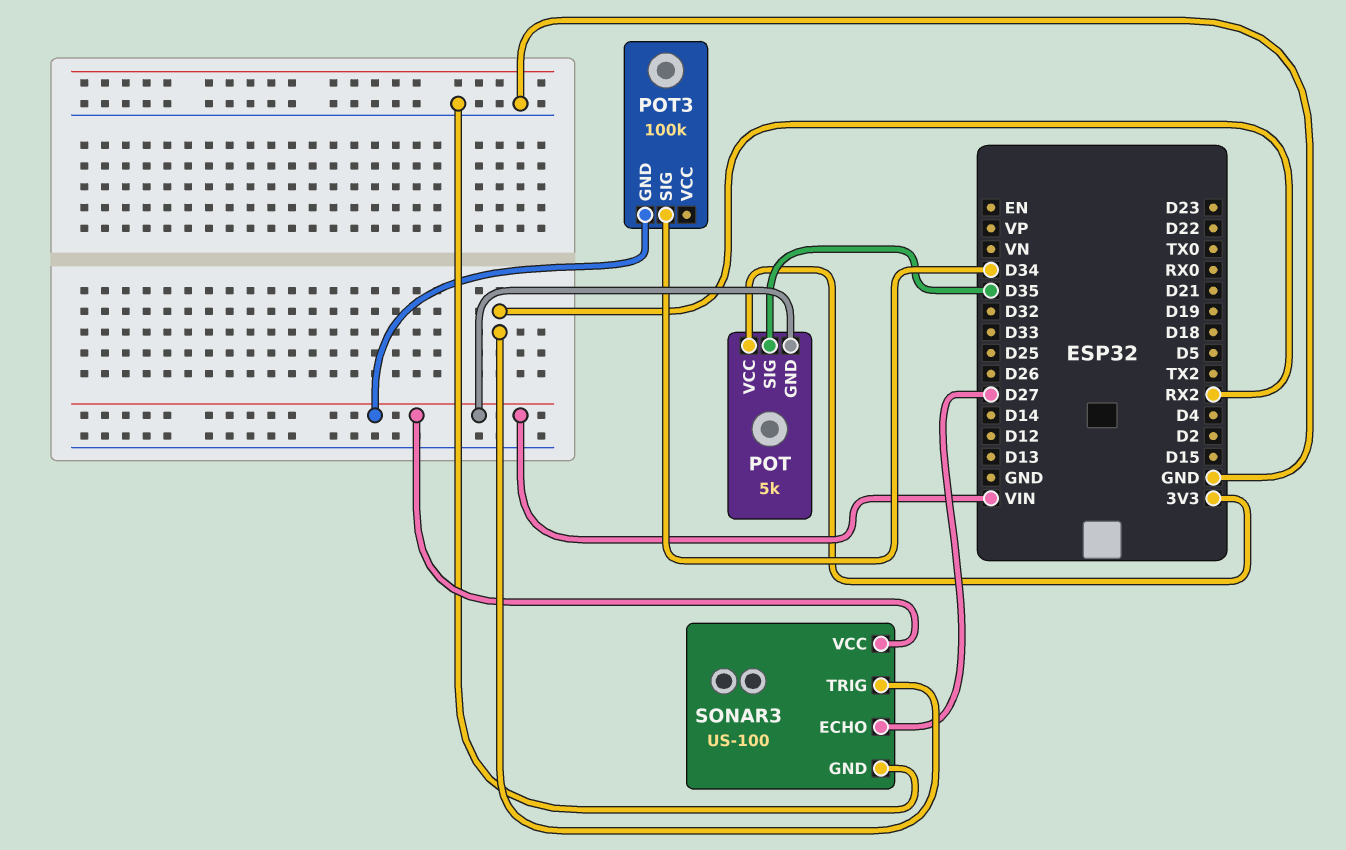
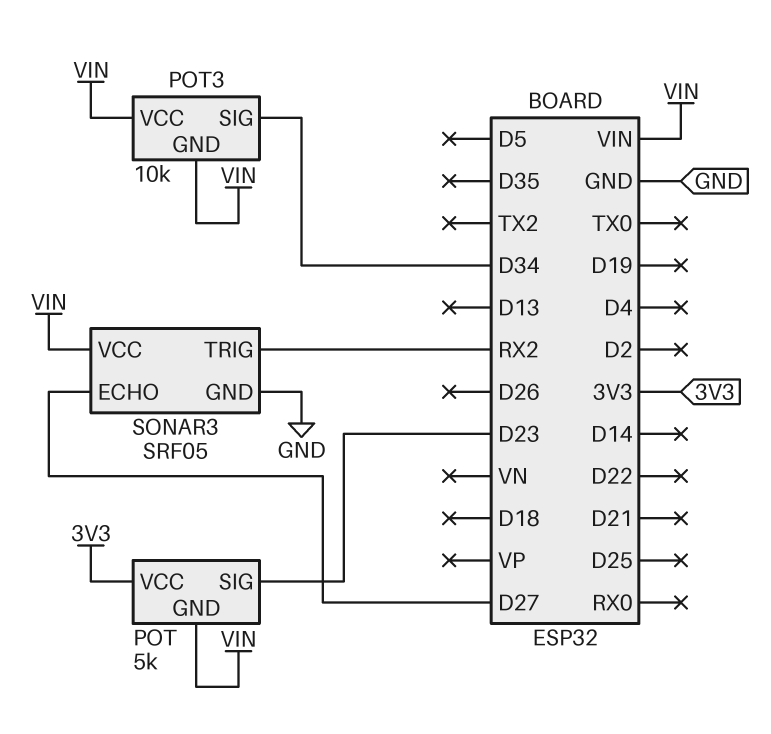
POT pin SIG: D35 -> D23
POT3: 100k -> 10k
POT3 pin VCC: none -> VIN
SONAR3: US-100 -> SRF05

